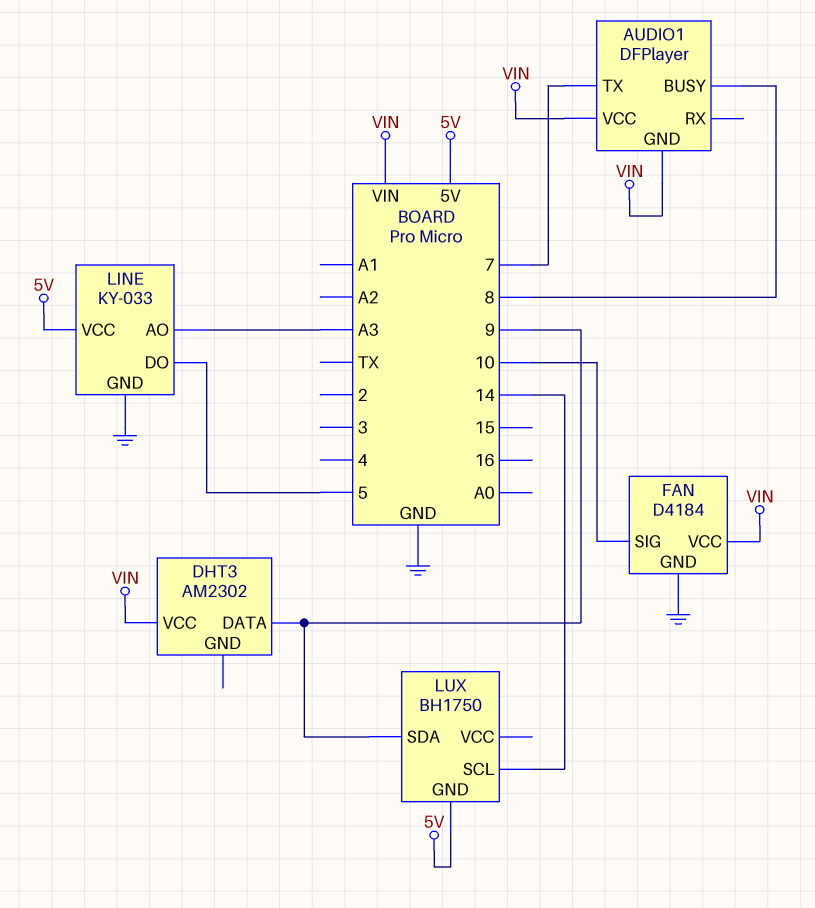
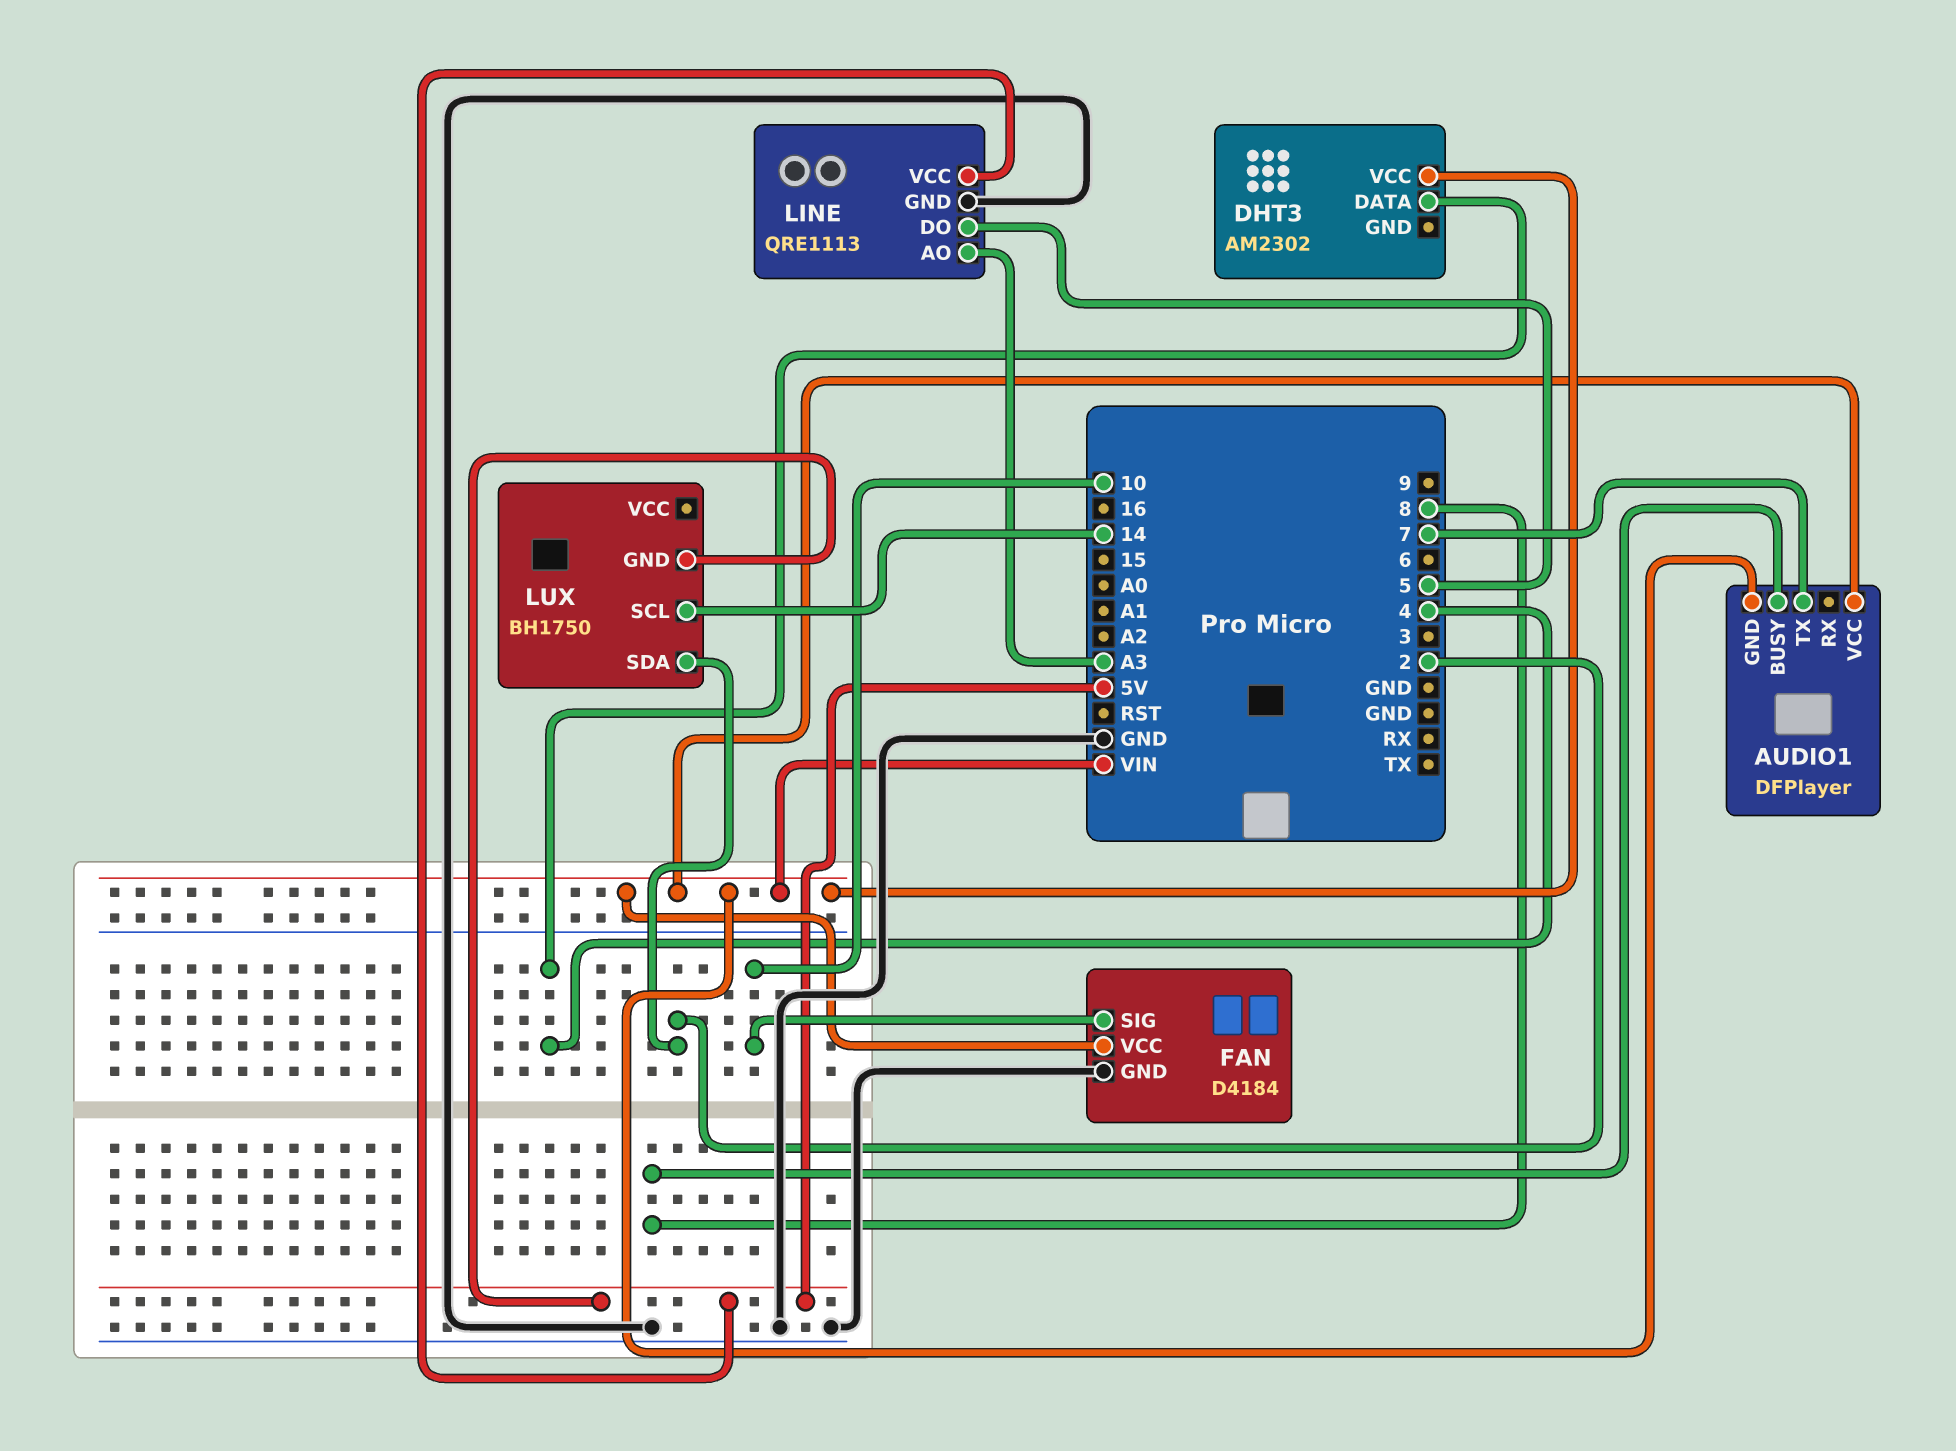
DHT3 pin DATA: 9 -> 4
LINE: KY-033 -> QRE1113
LUX pin SDA: 9 -> 2

